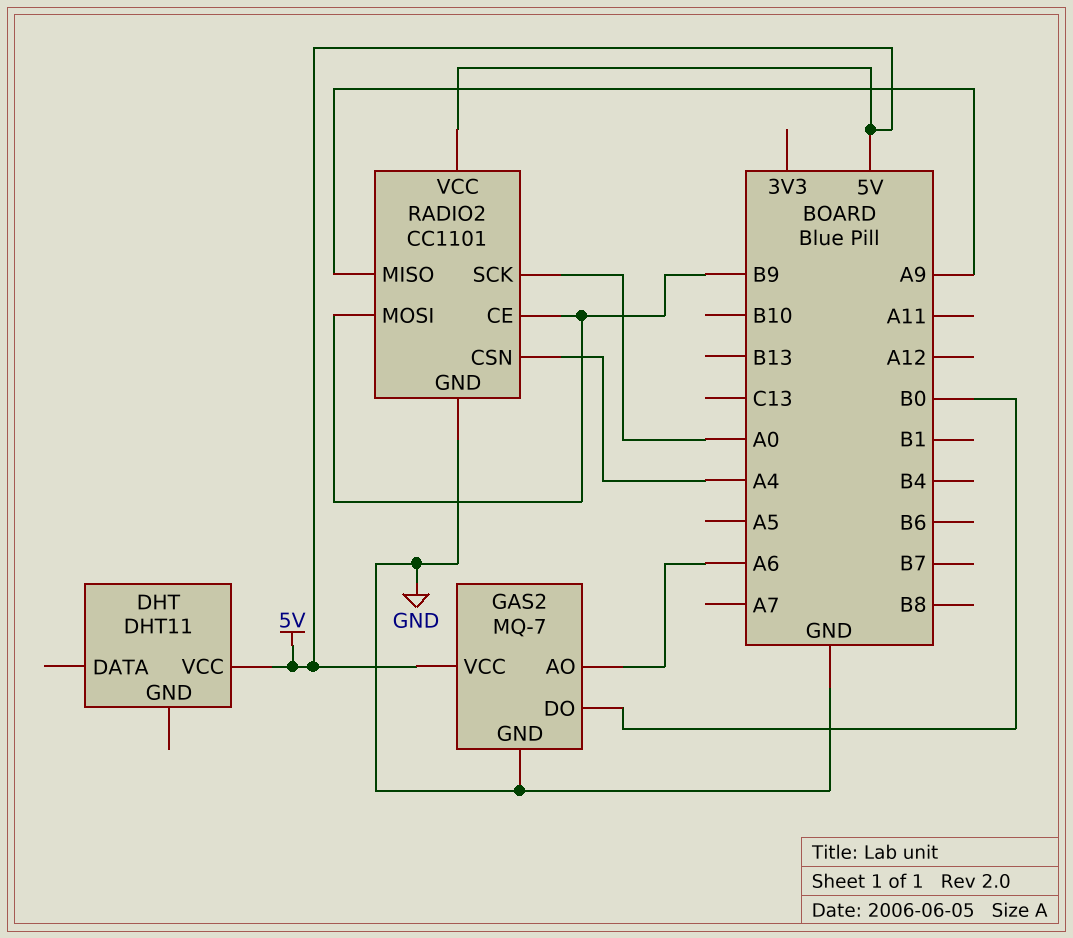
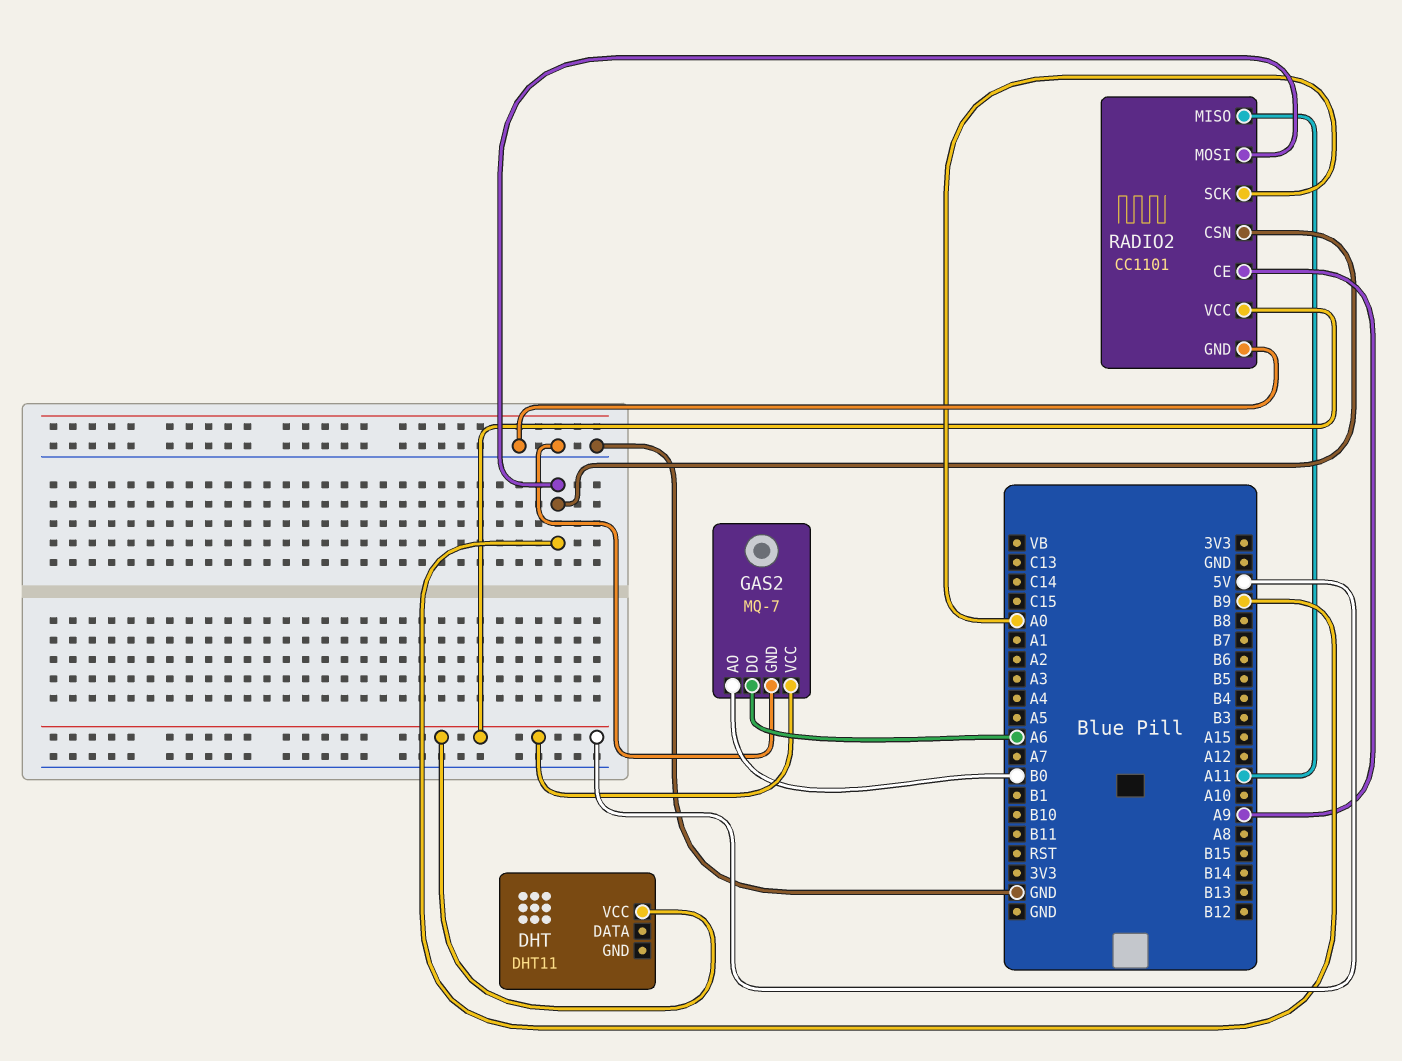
GAS2 pin AO: A6 -> B0
GAS2 pin DO: B0 -> A6
RADIO2 pin CE: B9 -> A9
RADIO2 pin CSN: A4 -> B9
RADIO2 pin MISO: A9 -> A11

